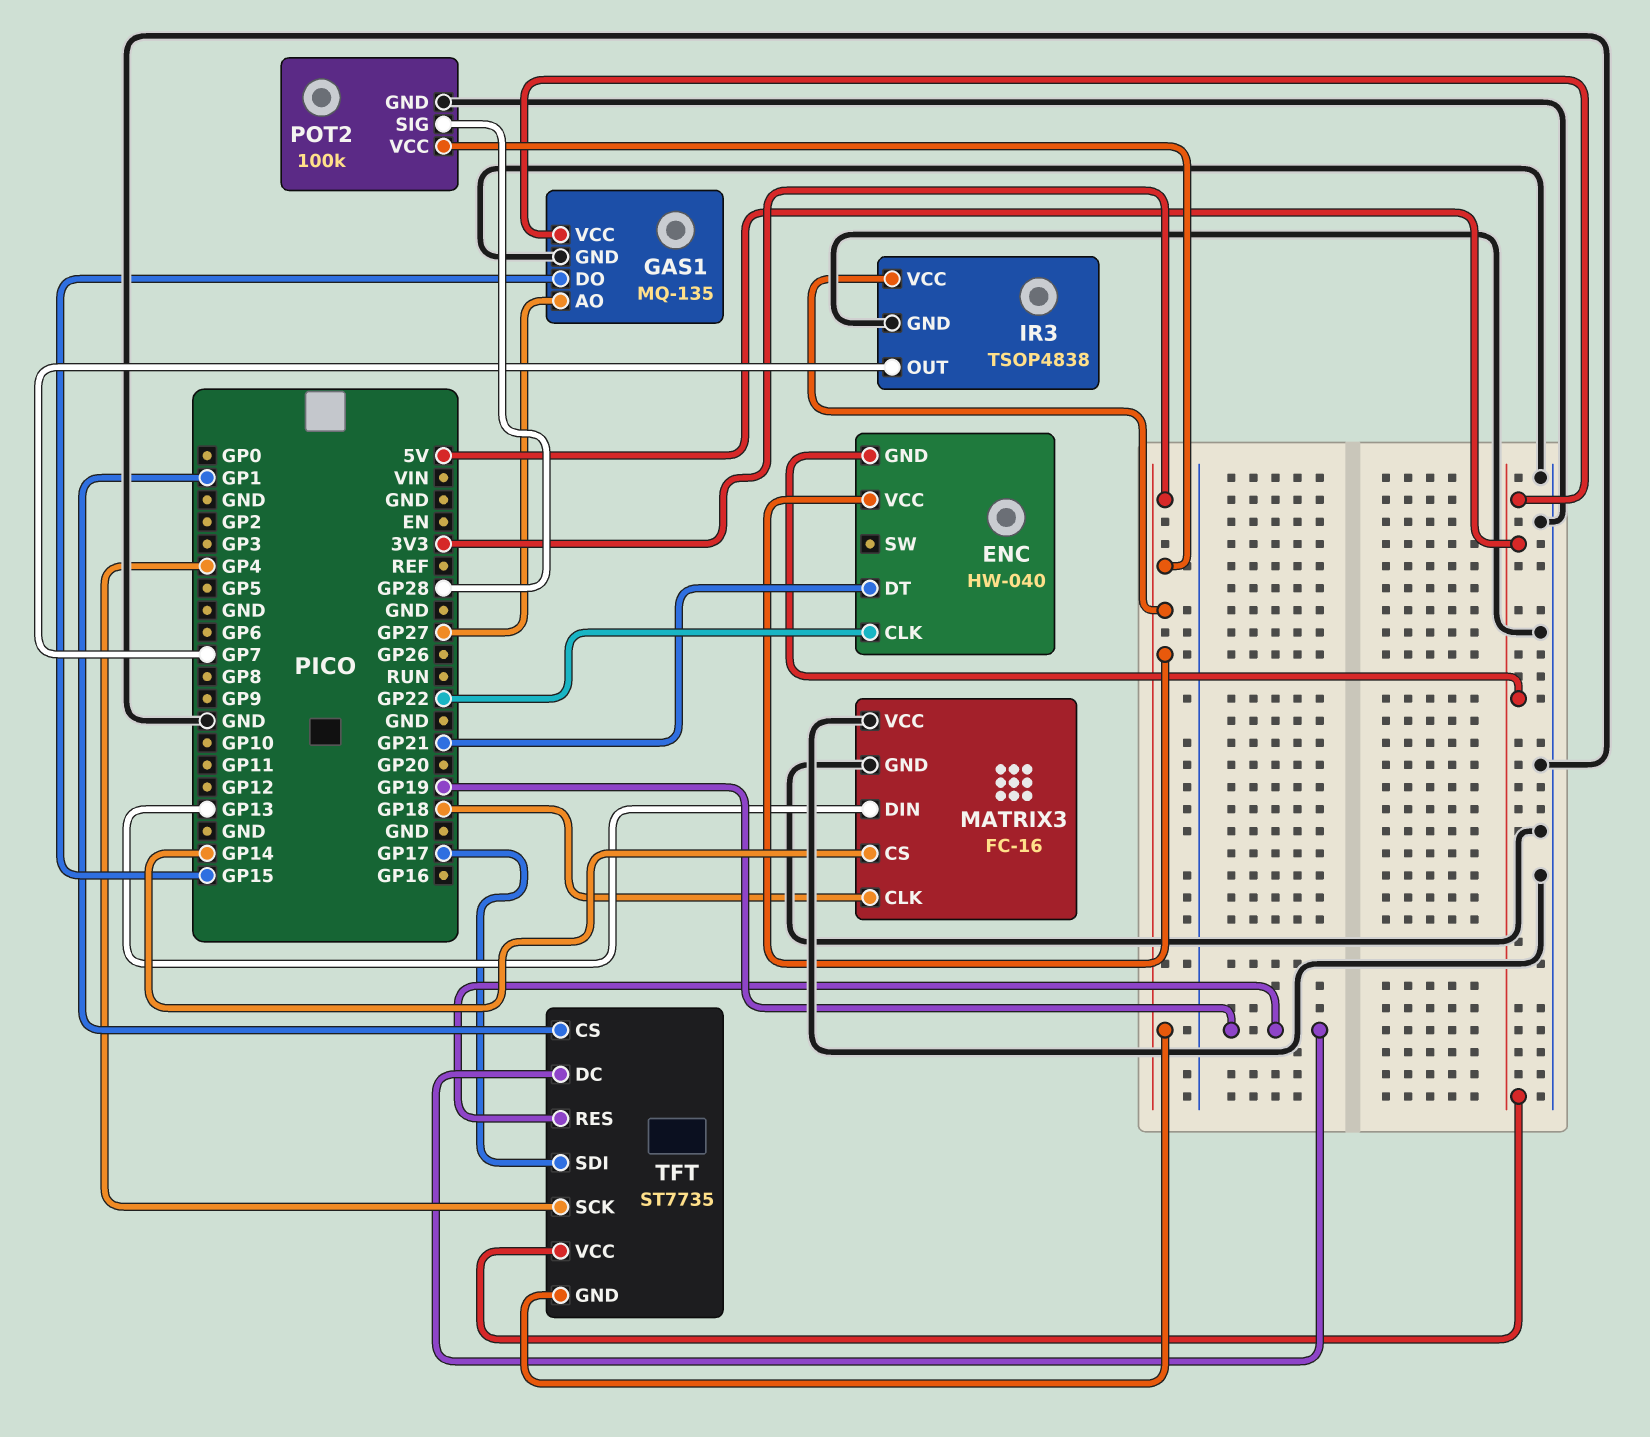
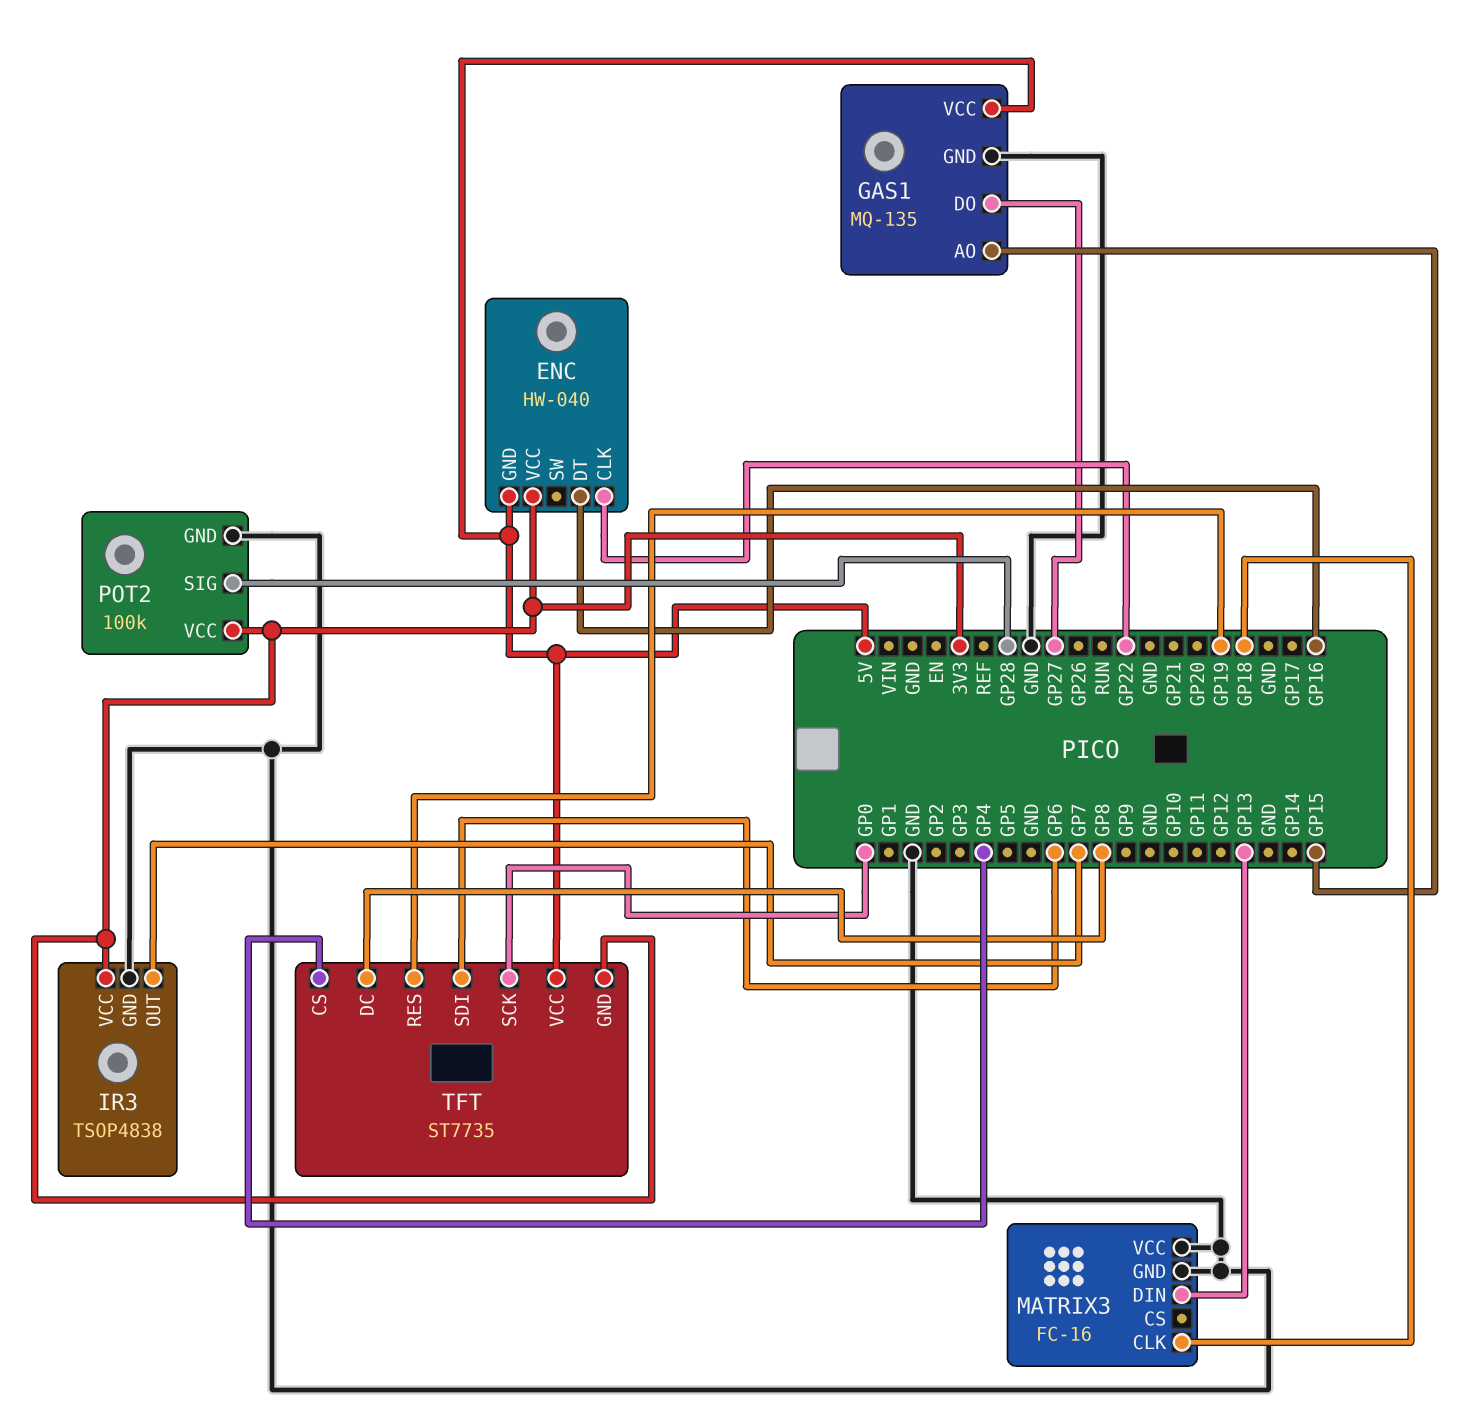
ENC pin DT: GP21 -> GP16
GAS1 pin AO: GP27 -> GP15
GAS1 pin DO: GP15 -> GP27
MATRIX3 pin CS: GP14 -> none
TFT pin CS: GP1 -> GP4
TFT pin DC: GP19 -> GP8
TFT pin SCK: GP4 -> GP0
TFT pin SDI: GP17 -> GP6

